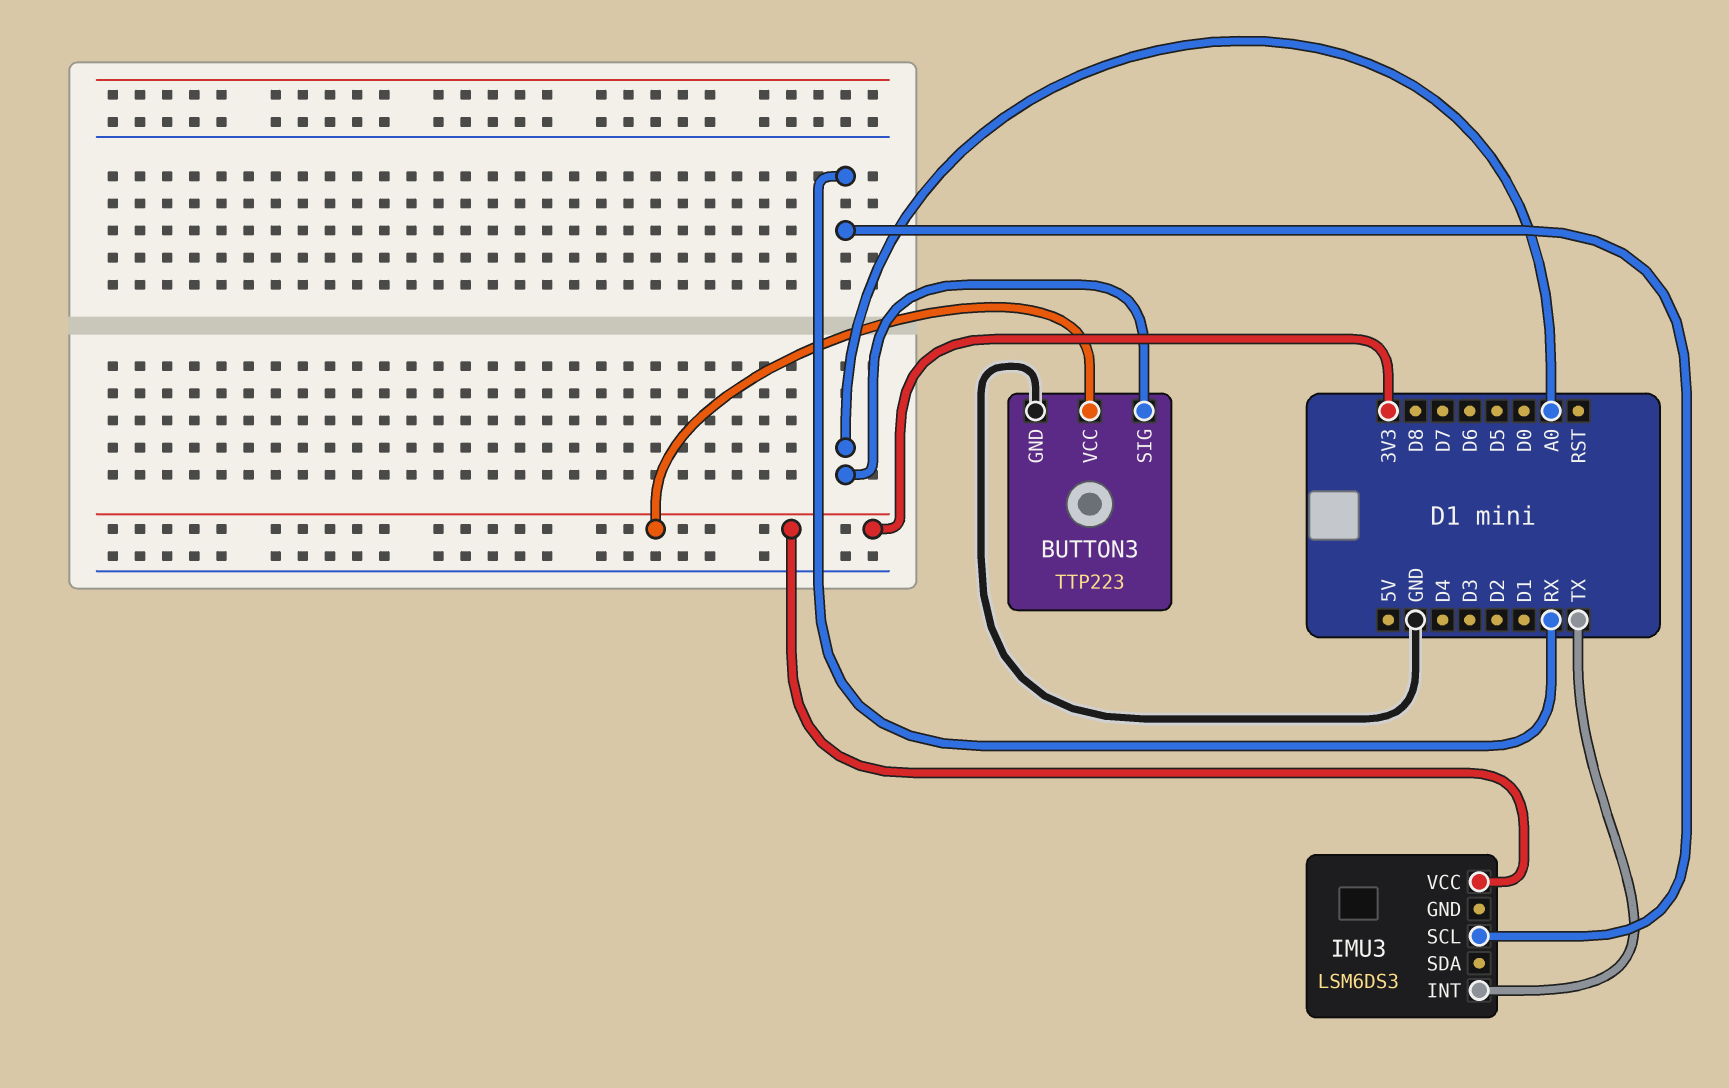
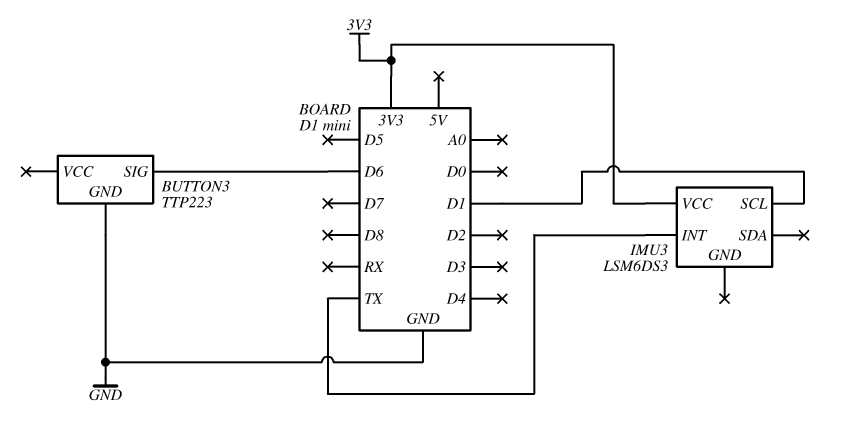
BUTTON3 pin SIG: A0 -> D6
BUTTON3 pin VCC: 3V3 -> none
IMU3 pin SCL: RX -> D1

